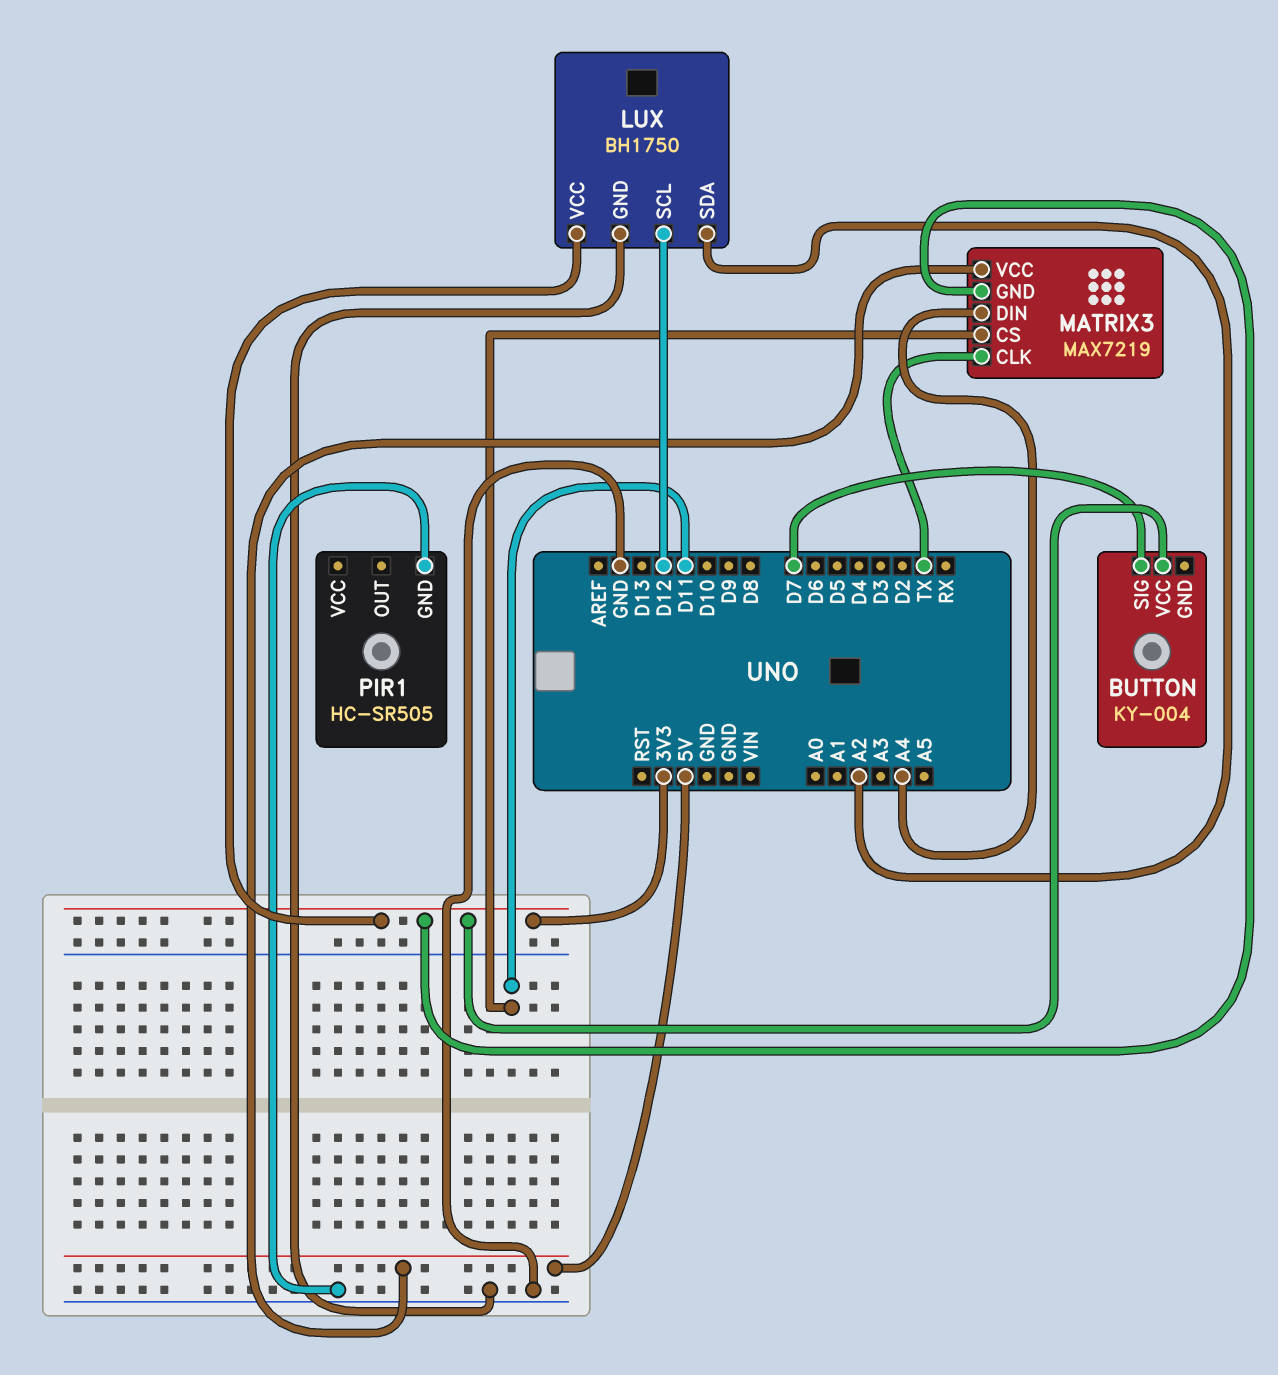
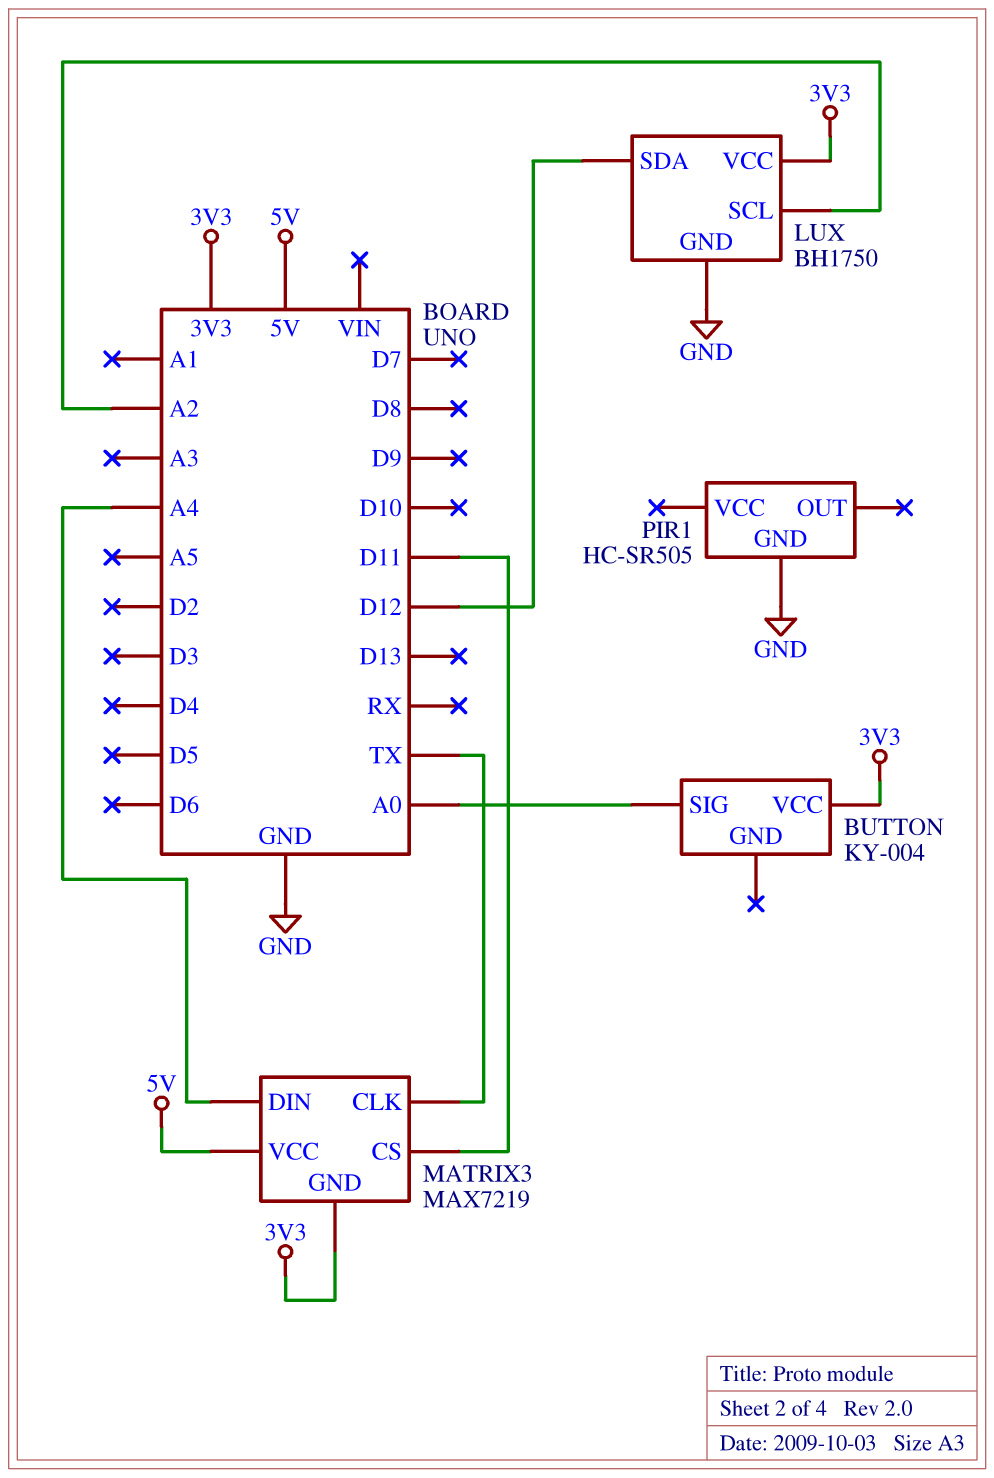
BUTTON pin SIG: D7 -> A0
LUX pin SCL: D12 -> A2
LUX pin SDA: A2 -> D12

